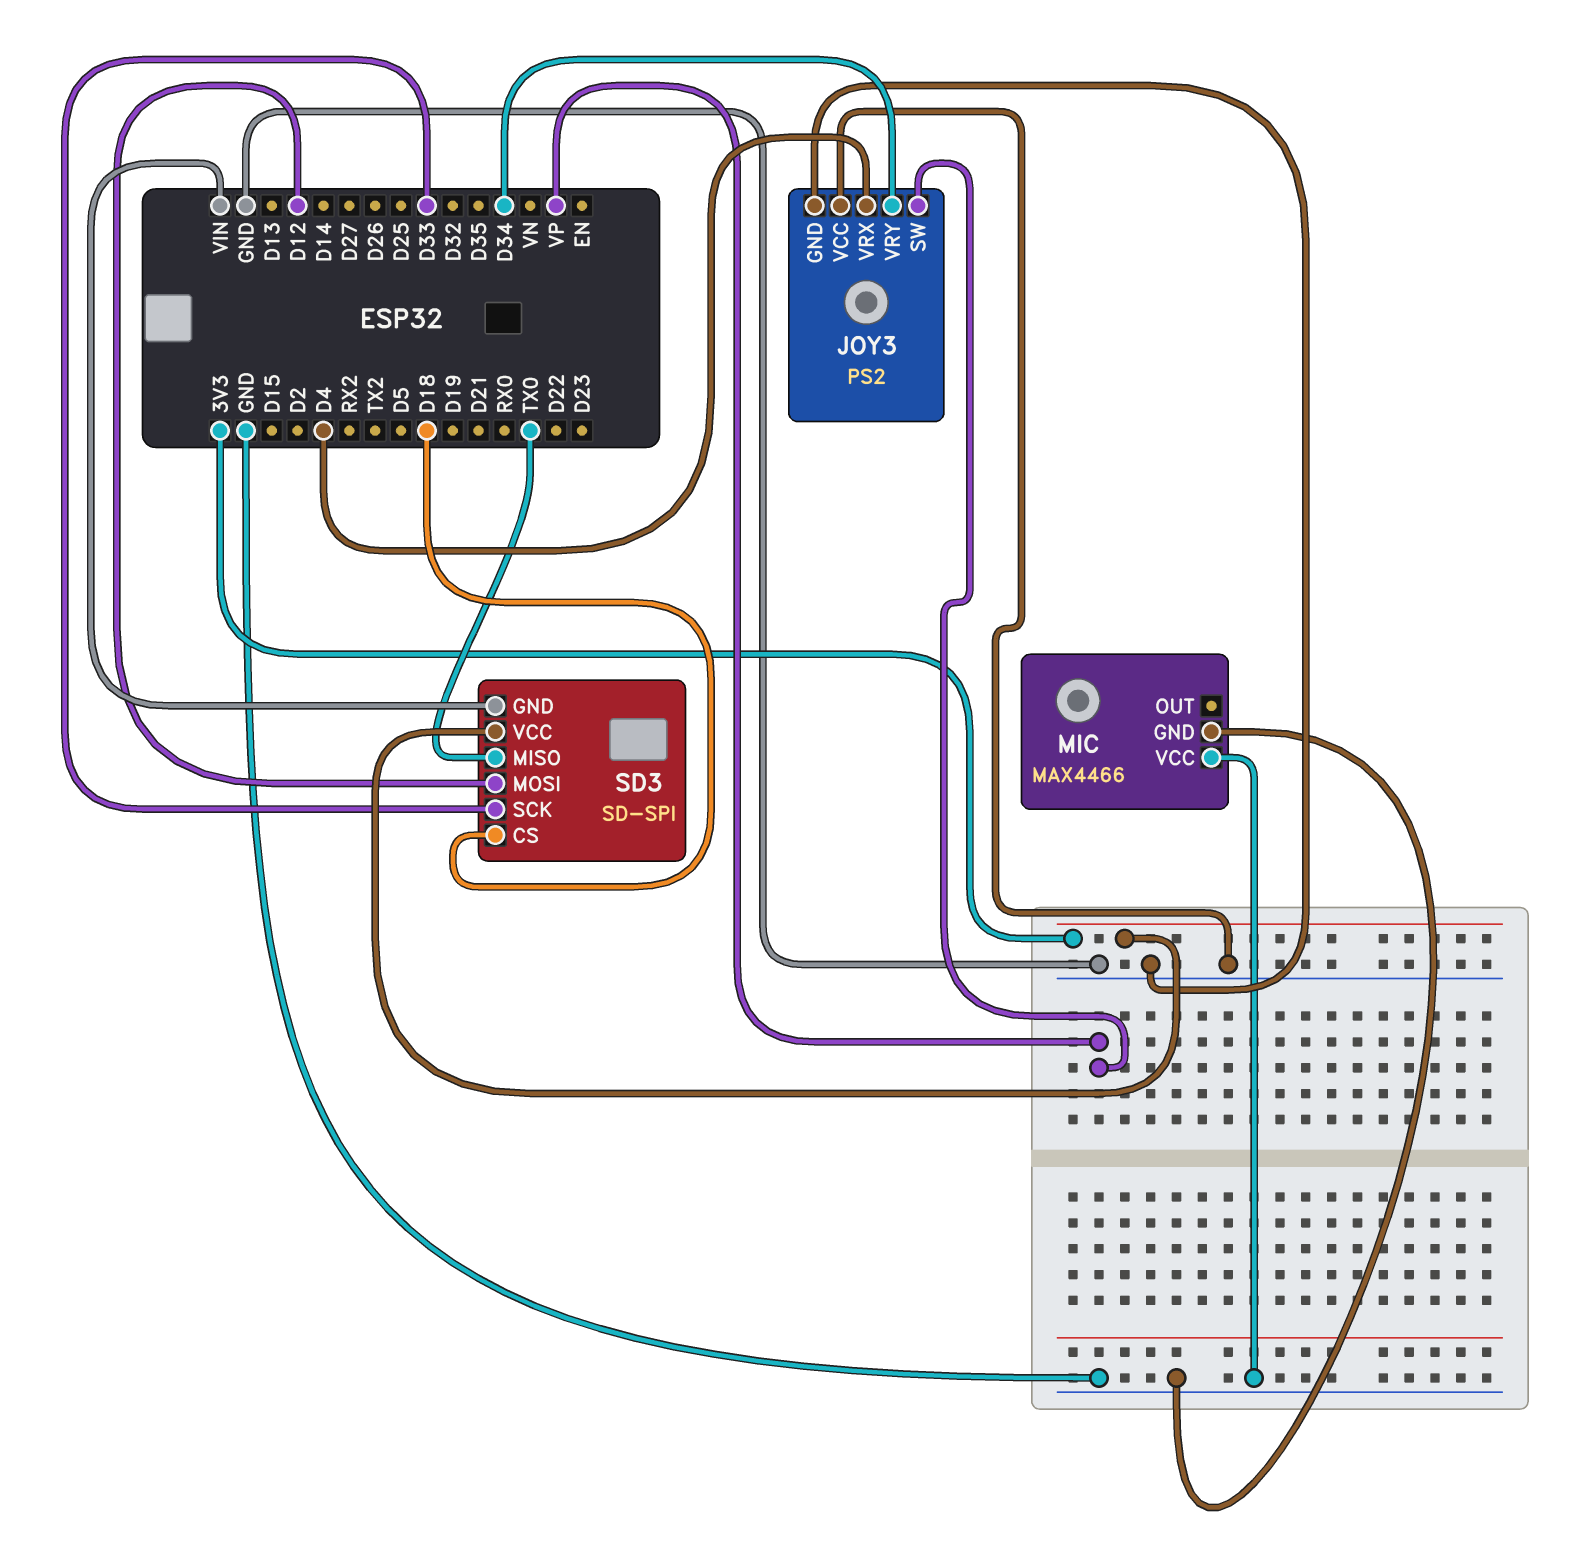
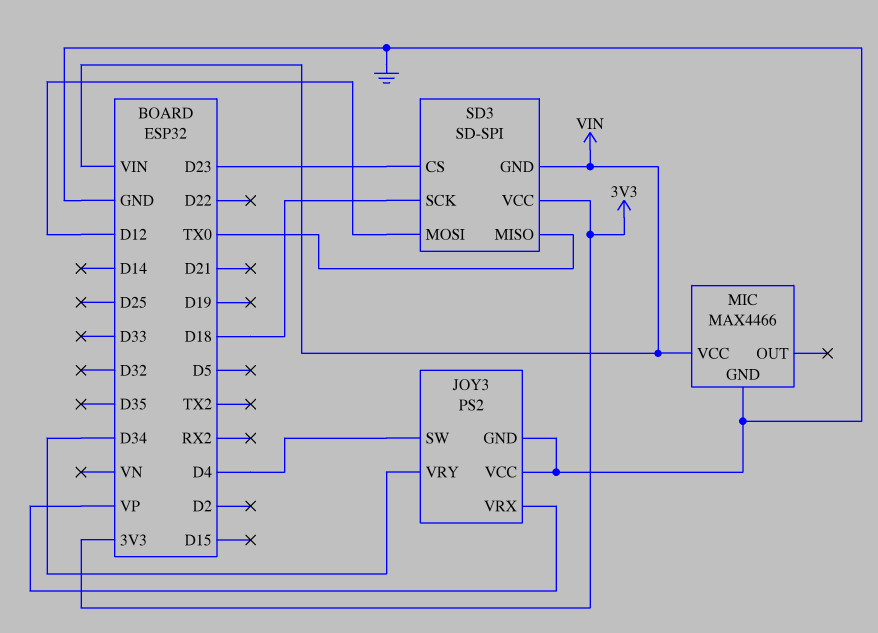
JOY3 pin SW: VP -> D4
JOY3 pin VRX: D4 -> VP
MIC pin VCC: GND -> VIN
SD3 pin CS: D18 -> D23
SD3 pin SCK: D33 -> D18

